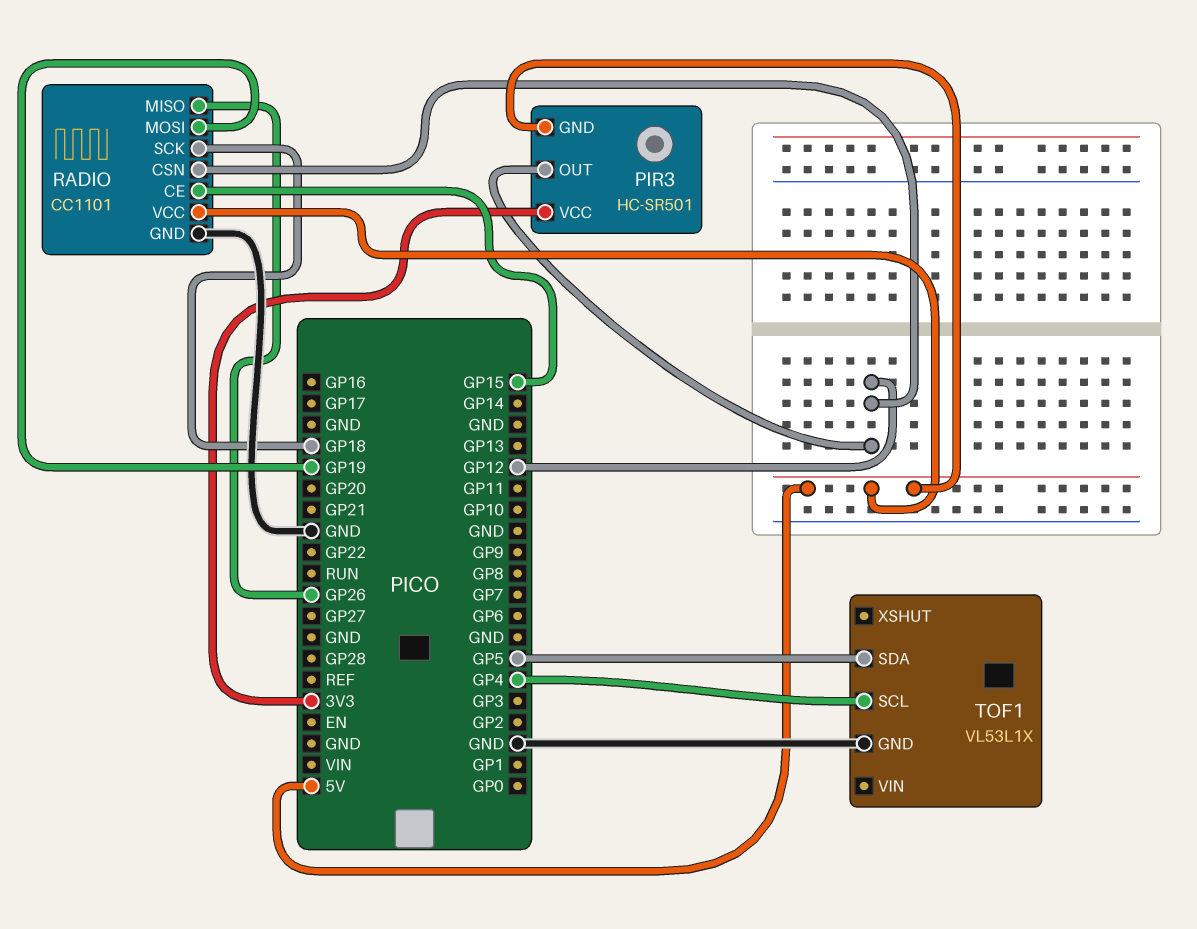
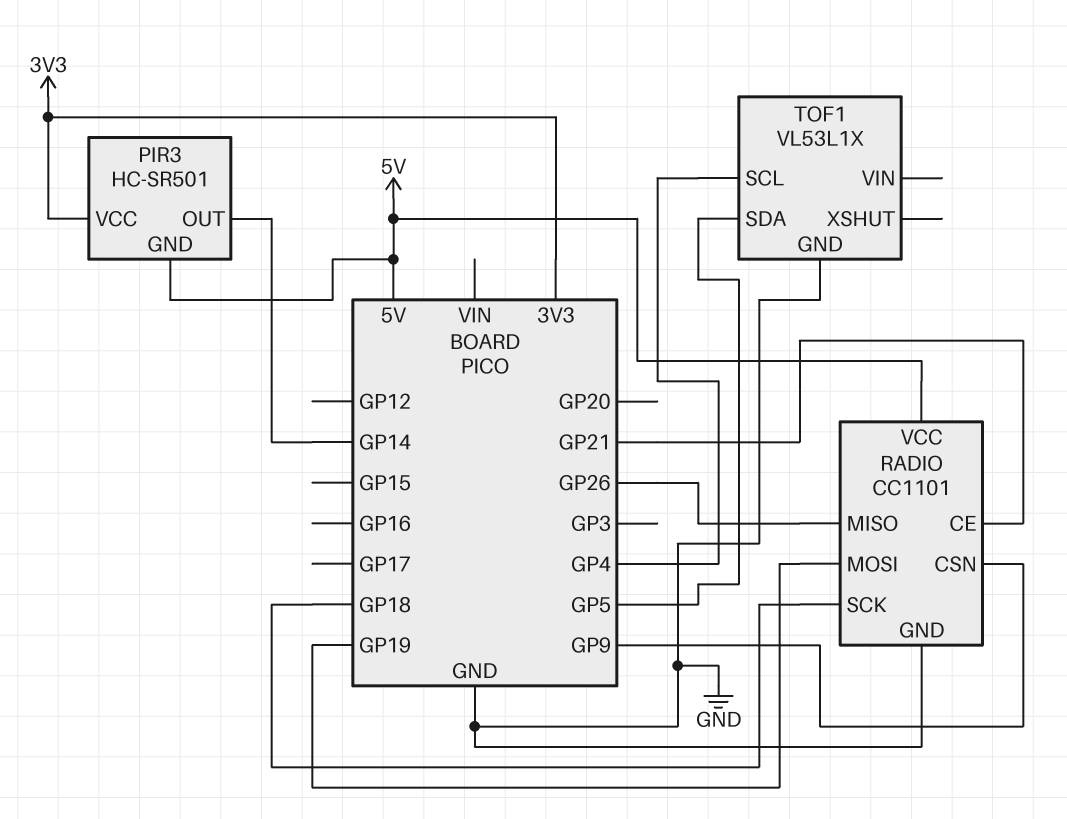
PIR3 pin OUT: GP12 -> GP14
RADIO pin CE: GP15 -> GP21
RADIO pin CSN: GP12 -> GP9

